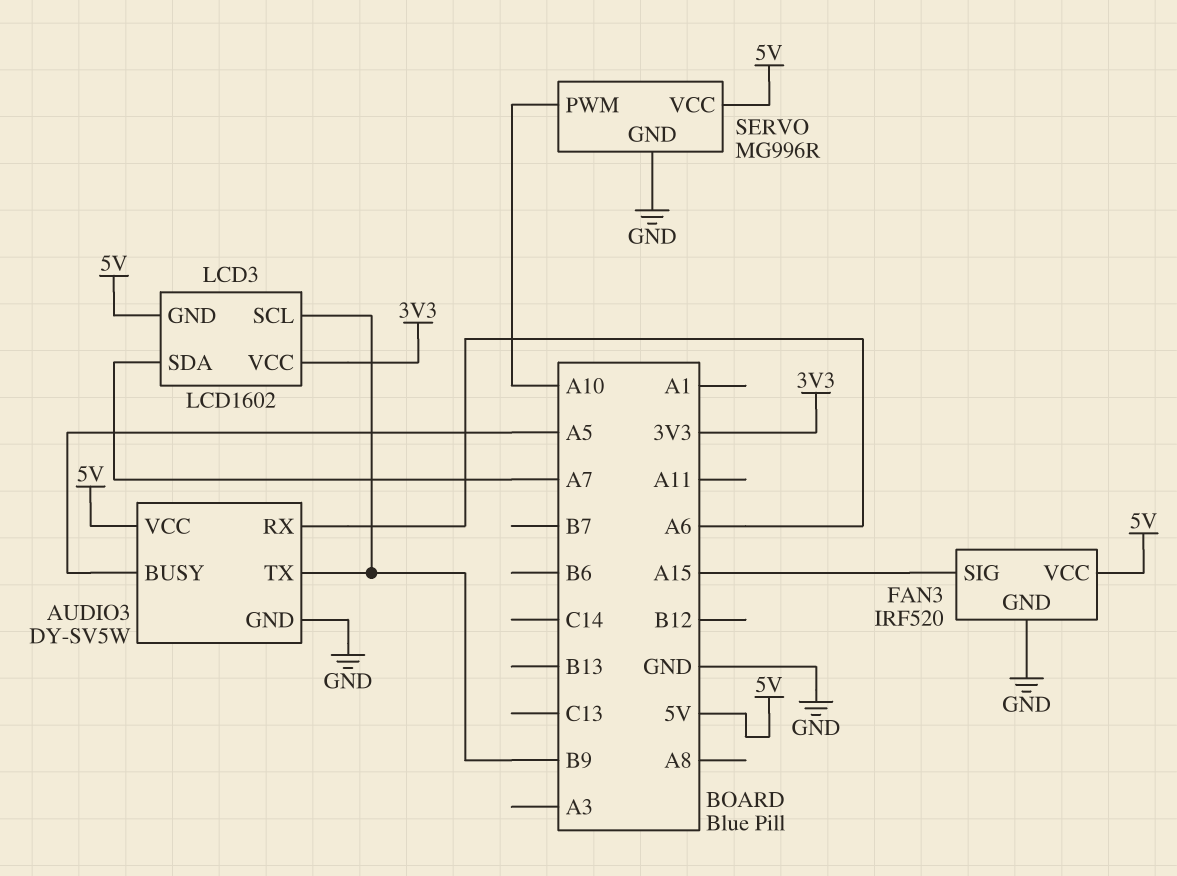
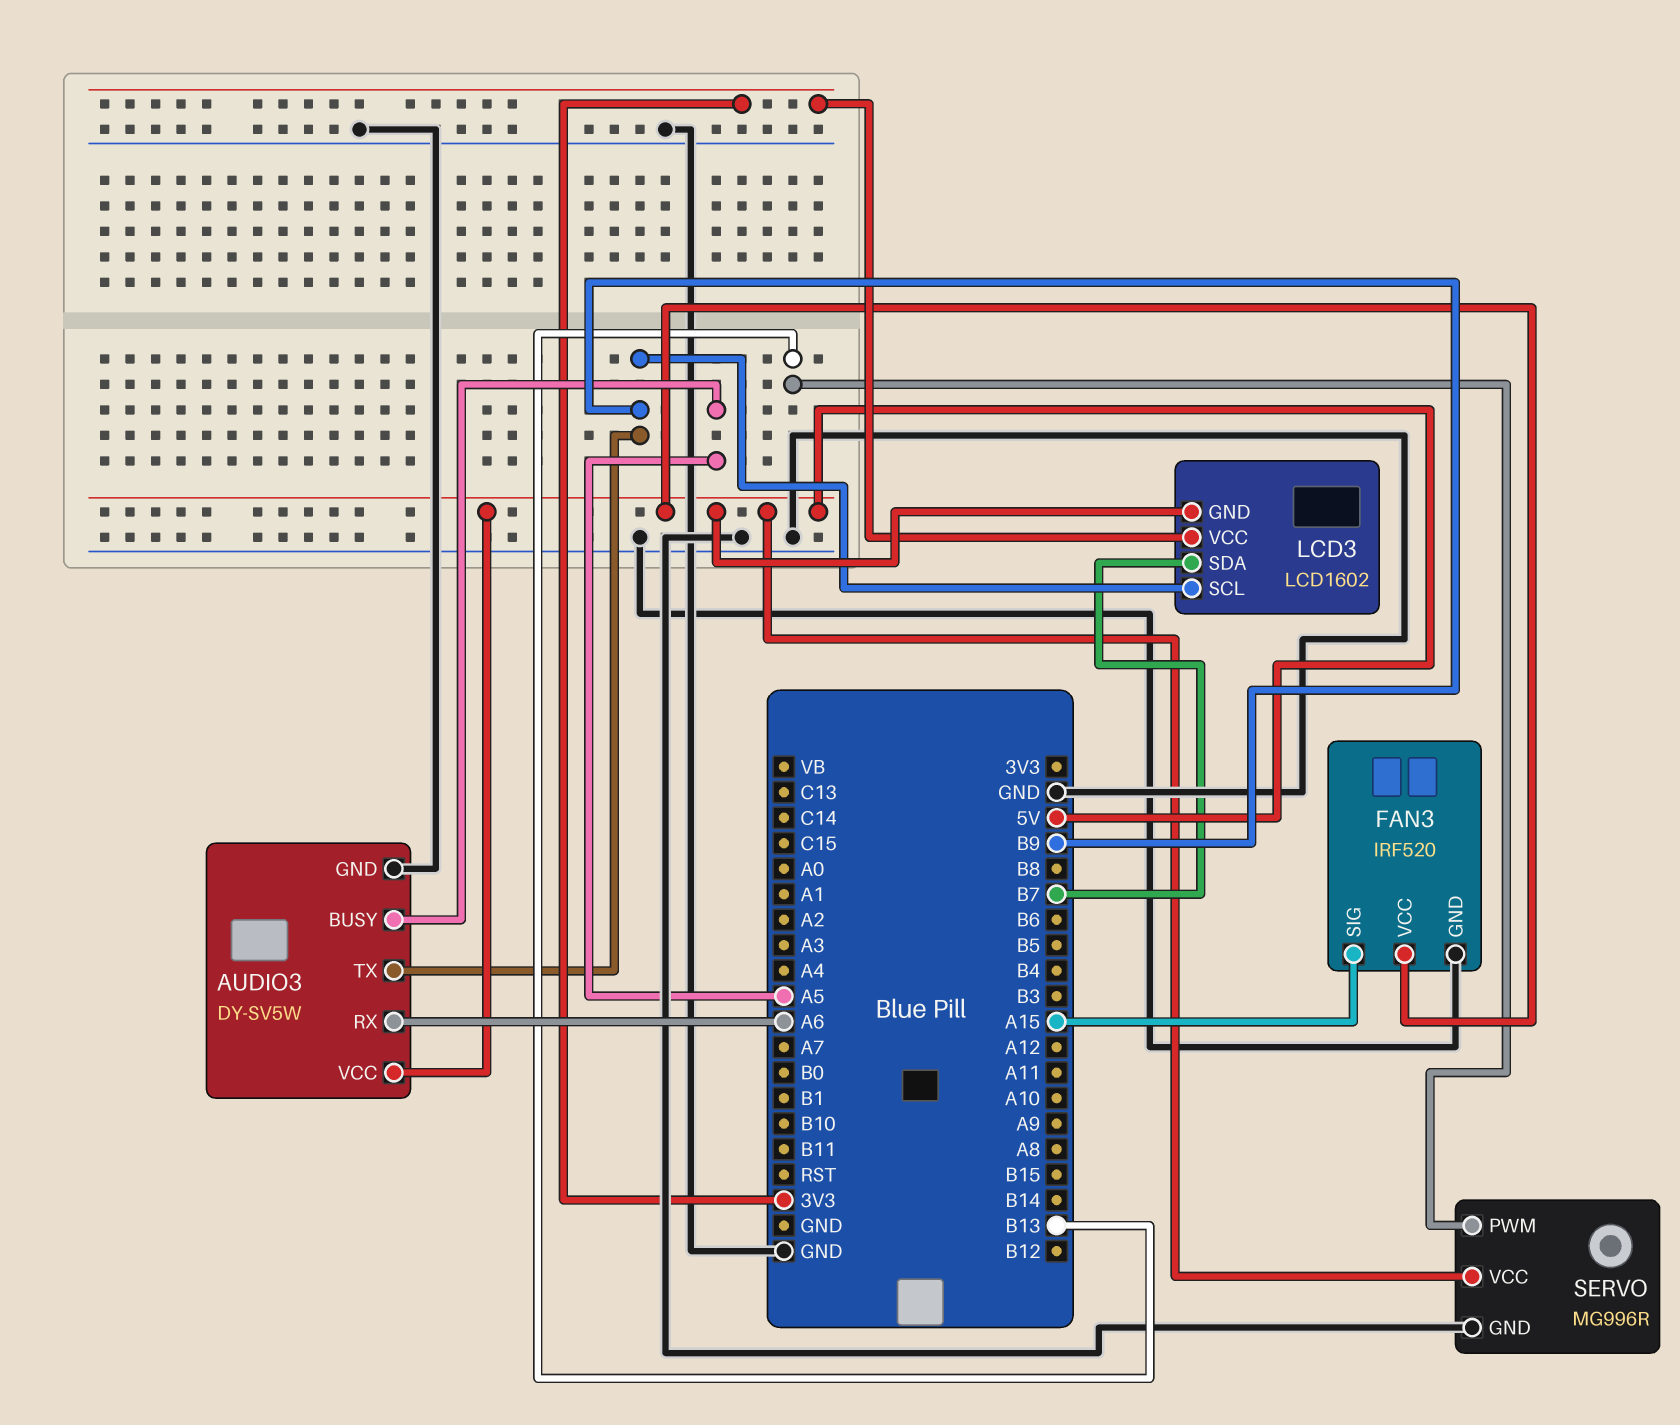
LCD3 pin SDA: A7 -> B7
SERVO pin PWM: A10 -> B13

